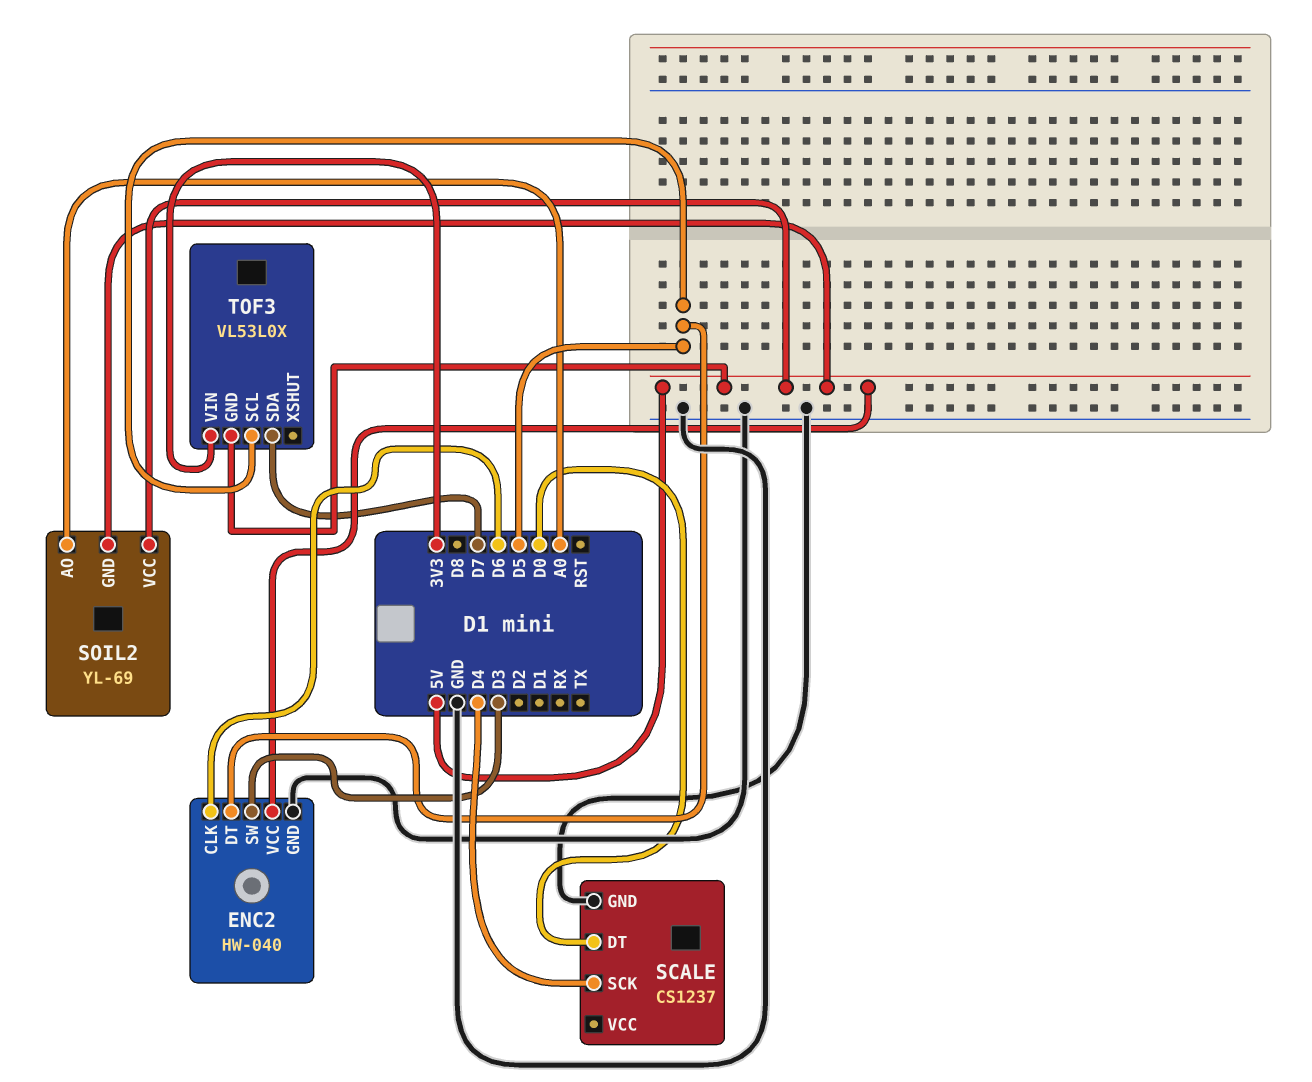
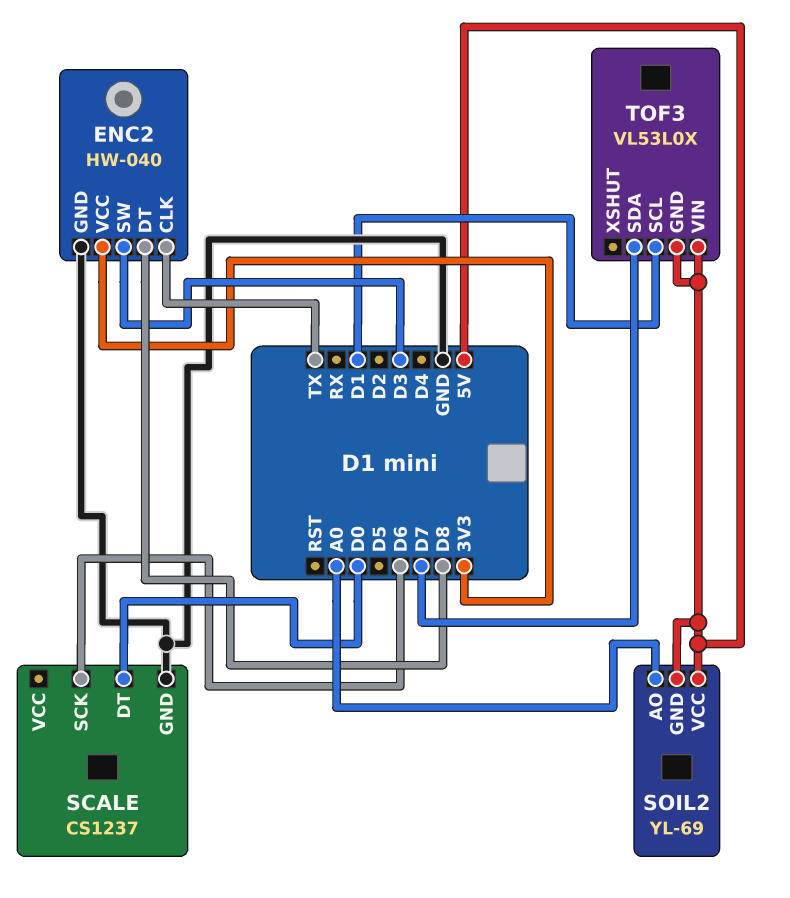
ENC2 pin CLK: D6 -> TX
ENC2 pin DT: D5 -> D8
ENC2 pin VCC: 5V -> 3V3
SCALE pin SCK: D4 -> D6
TOF3 pin SCL: D5 -> D1
TOF3 pin VIN: 3V3 -> 5V

